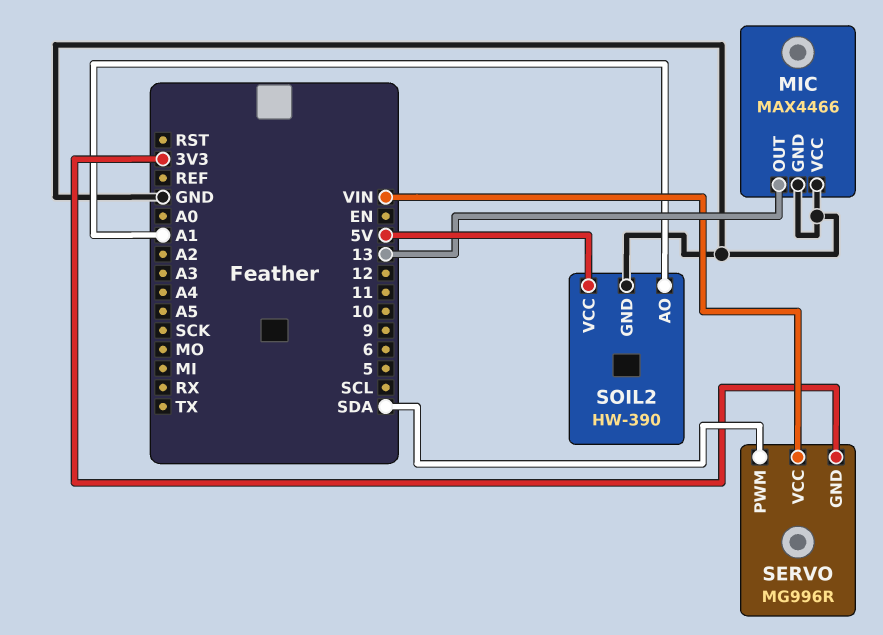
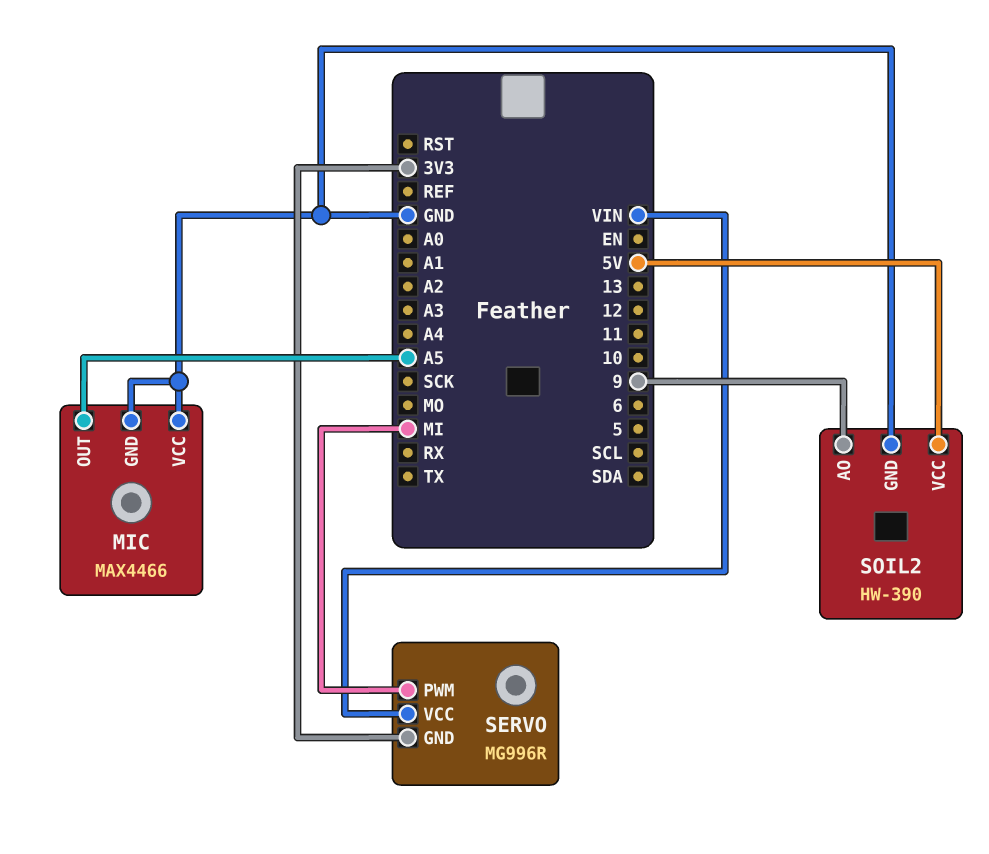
MIC pin OUT: 13 -> A5
SERVO pin PWM: SDA -> MI
SOIL2 pin AO: A1 -> 9

